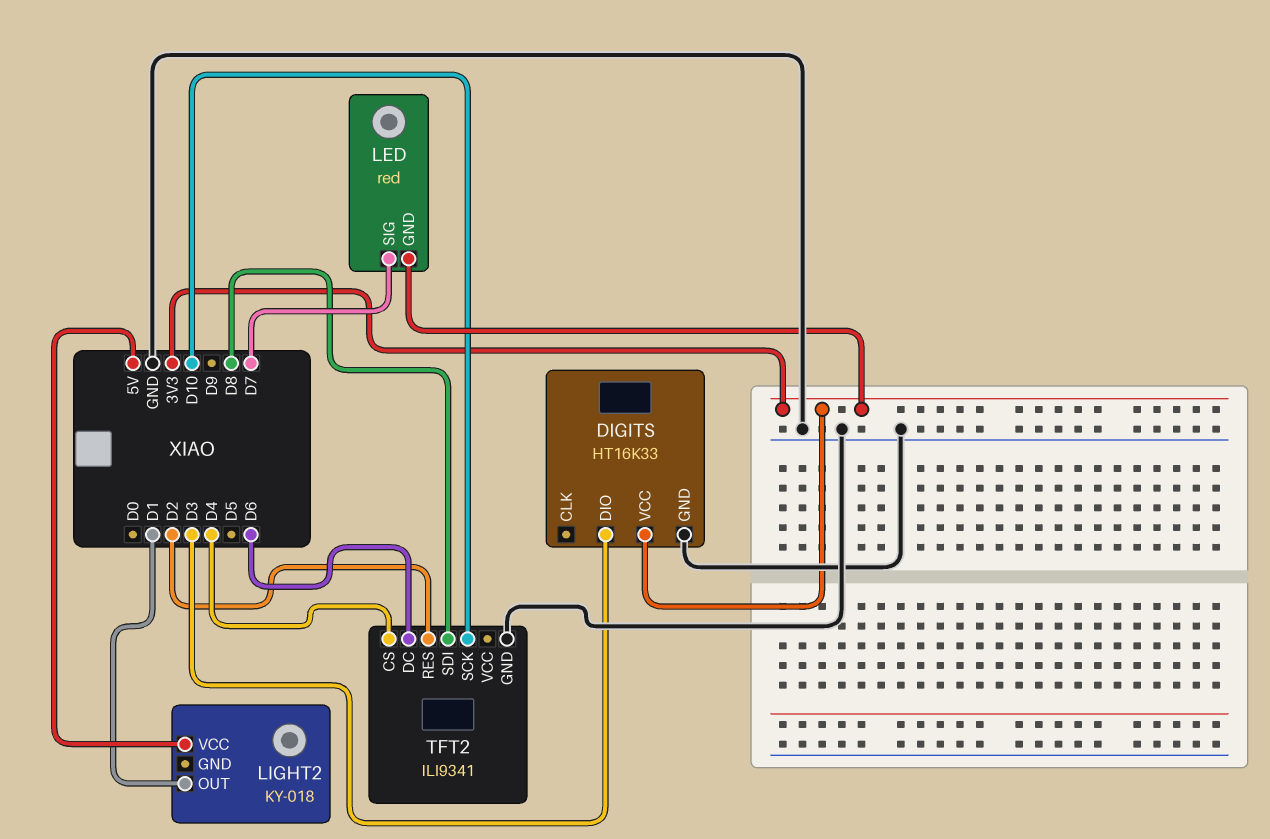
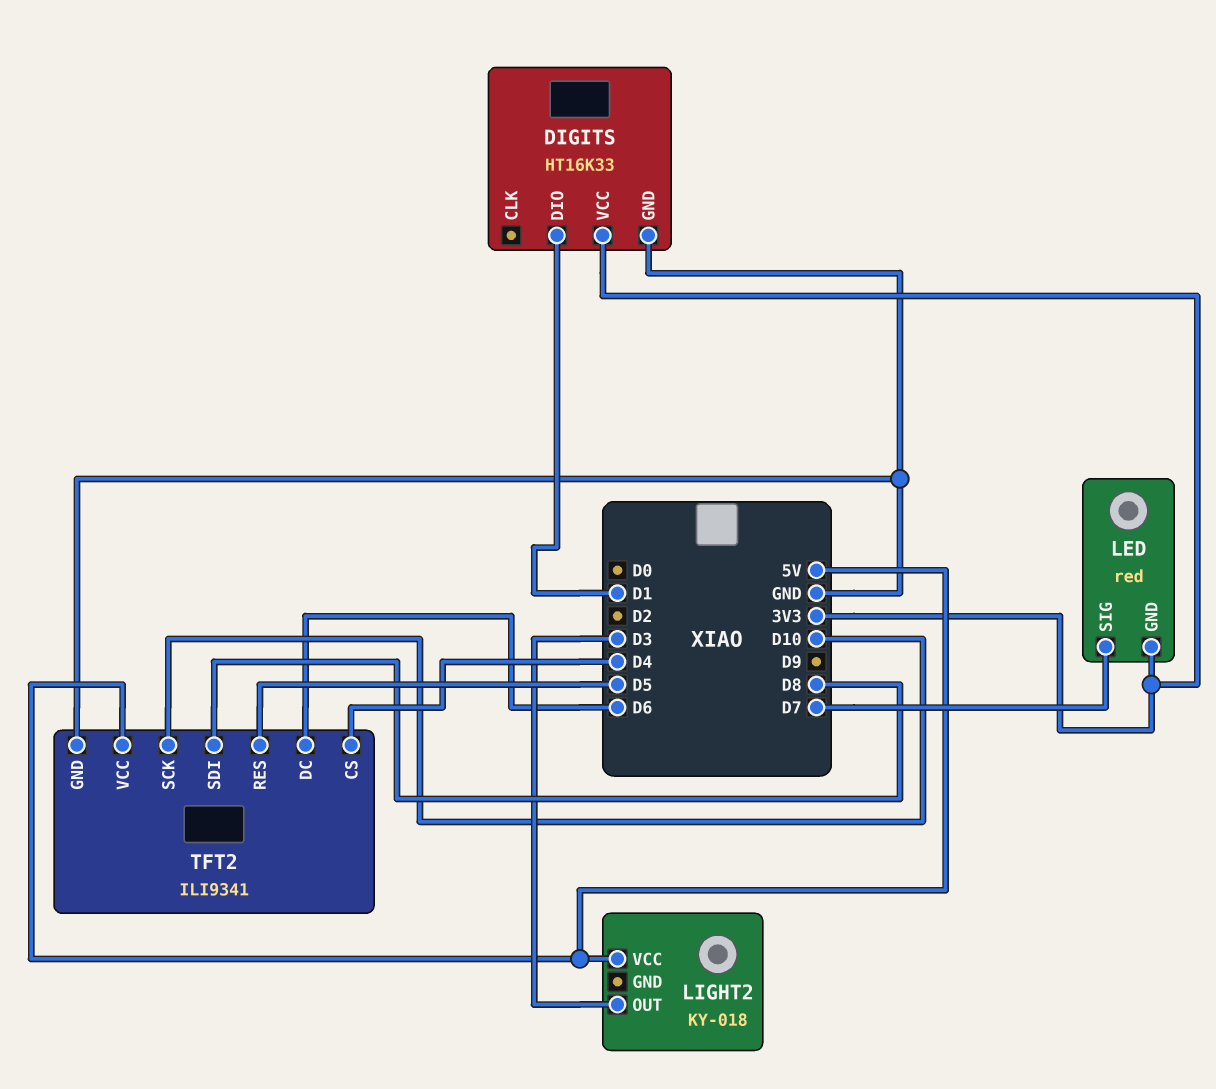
DIGITS pin DIO: D3 -> D1
LIGHT2 pin OUT: D1 -> D3
TFT2 pin RES: D2 -> D5
TFT2 pin VCC: none -> 5V

